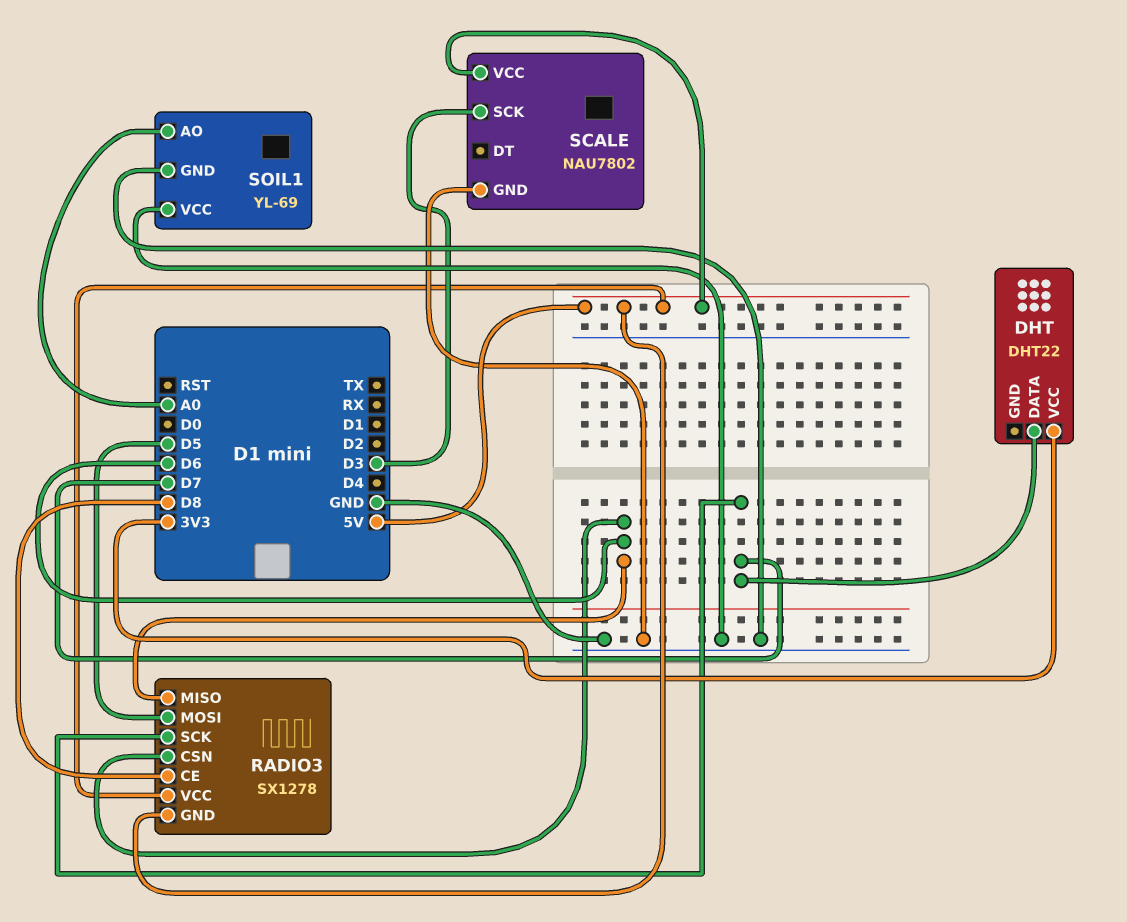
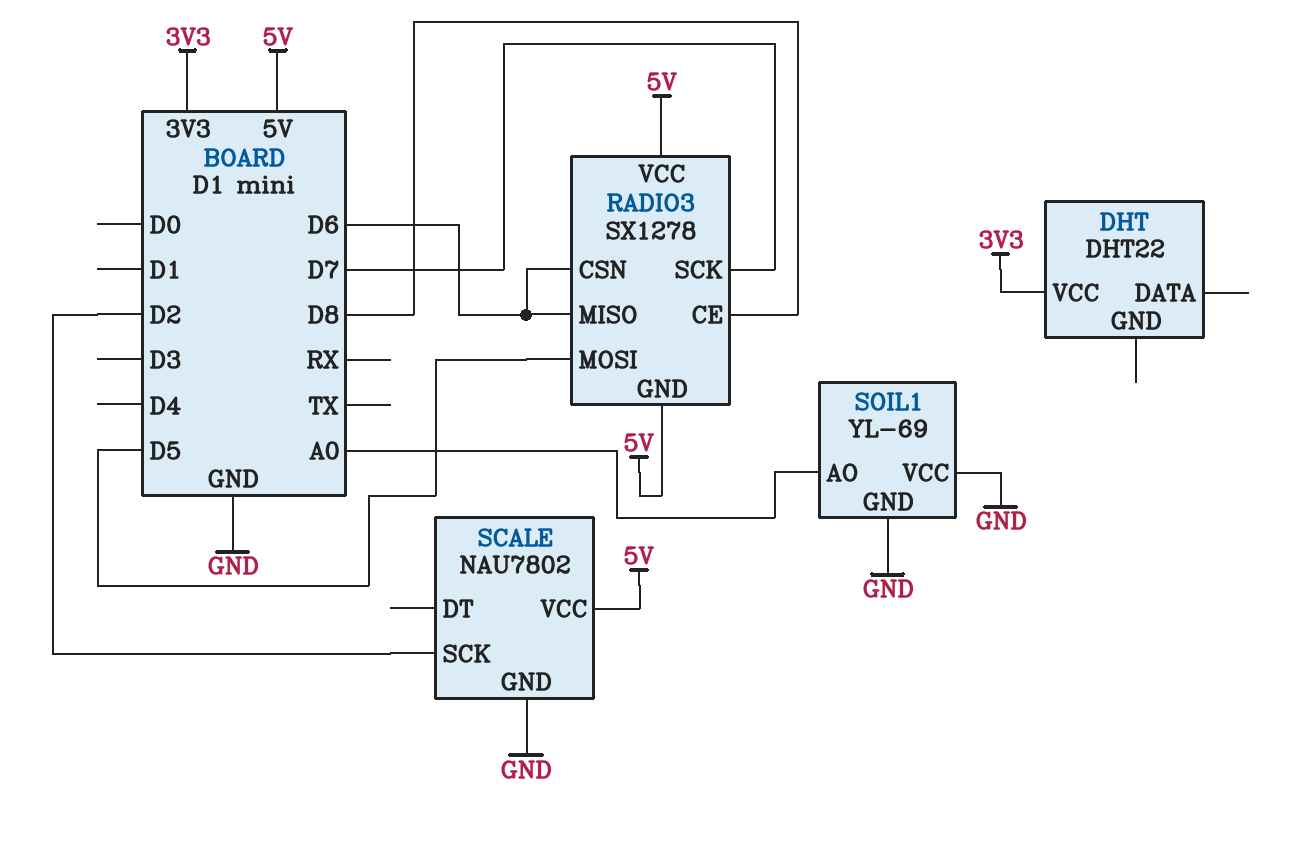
DHT pin DATA: D7 -> none
SCALE pin SCK: D3 -> D2

